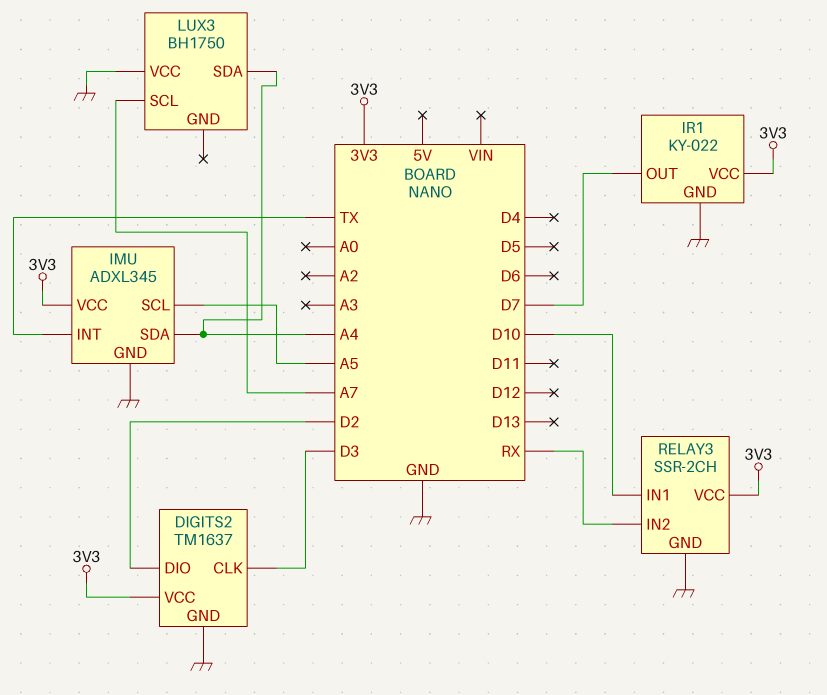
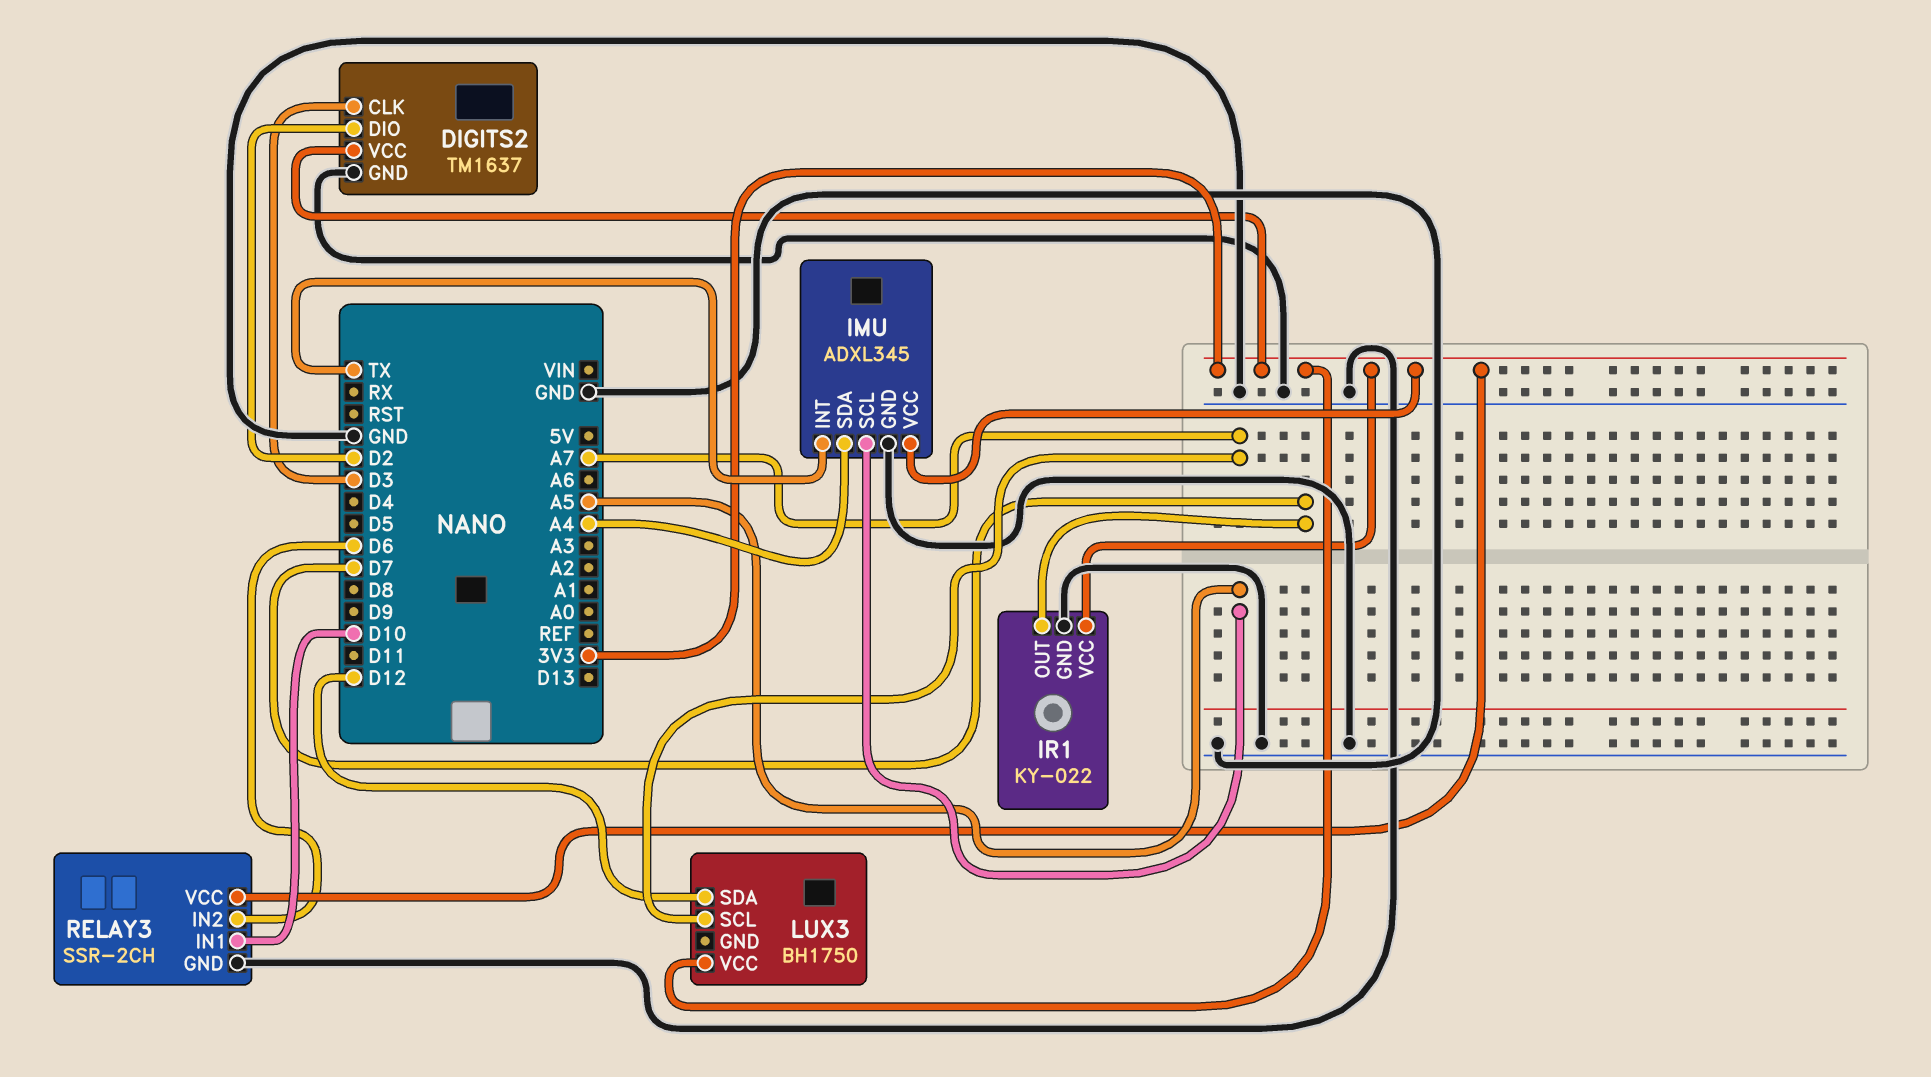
LUX3 pin SDA: A4 -> D12
LUX3 pin VCC: GND -> 3V3
RELAY3 pin IN2: RX -> D6

